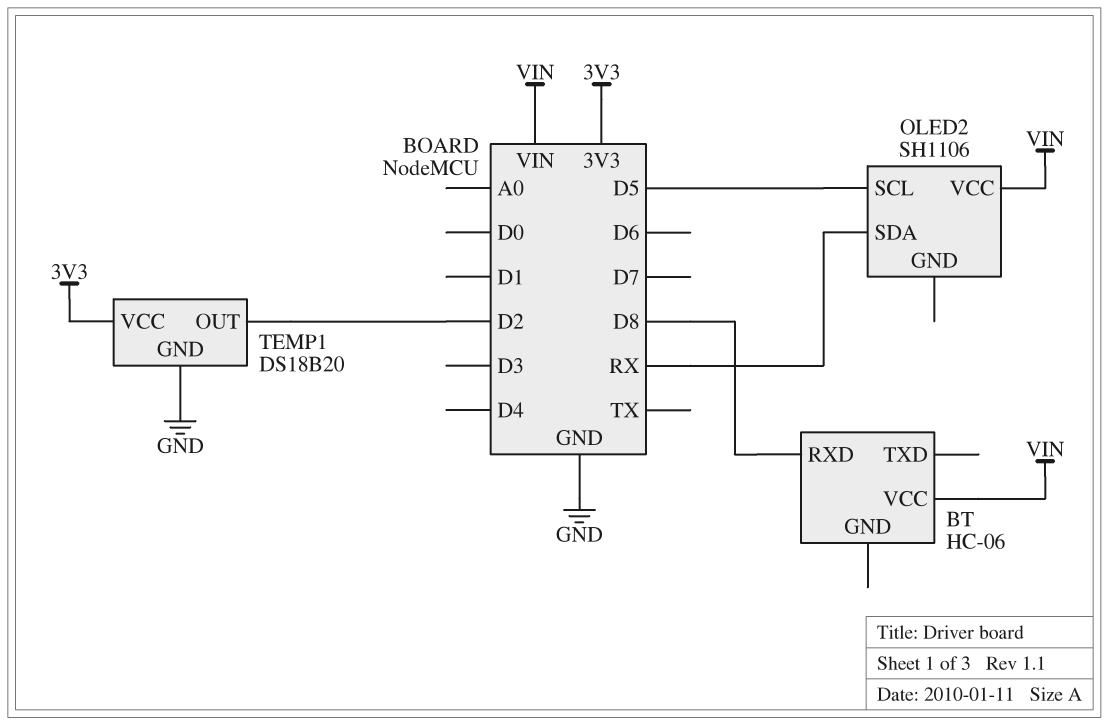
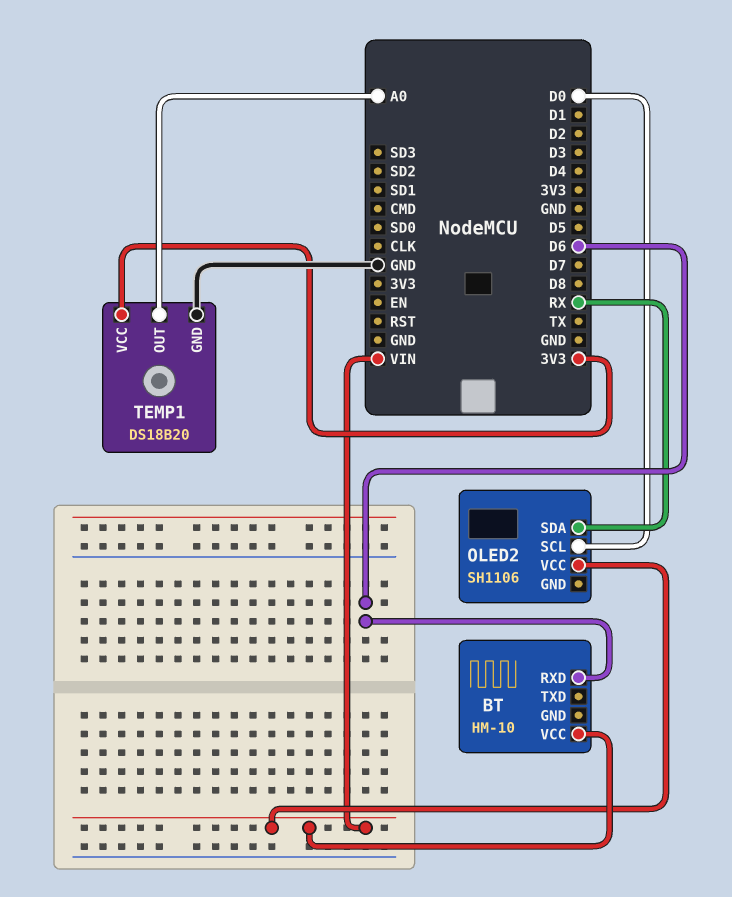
BT: HC-06 -> HM-10
BT pin RXD: D8 -> D6
OLED2 pin SCL: D5 -> D0
TEMP1 pin OUT: D2 -> A0

